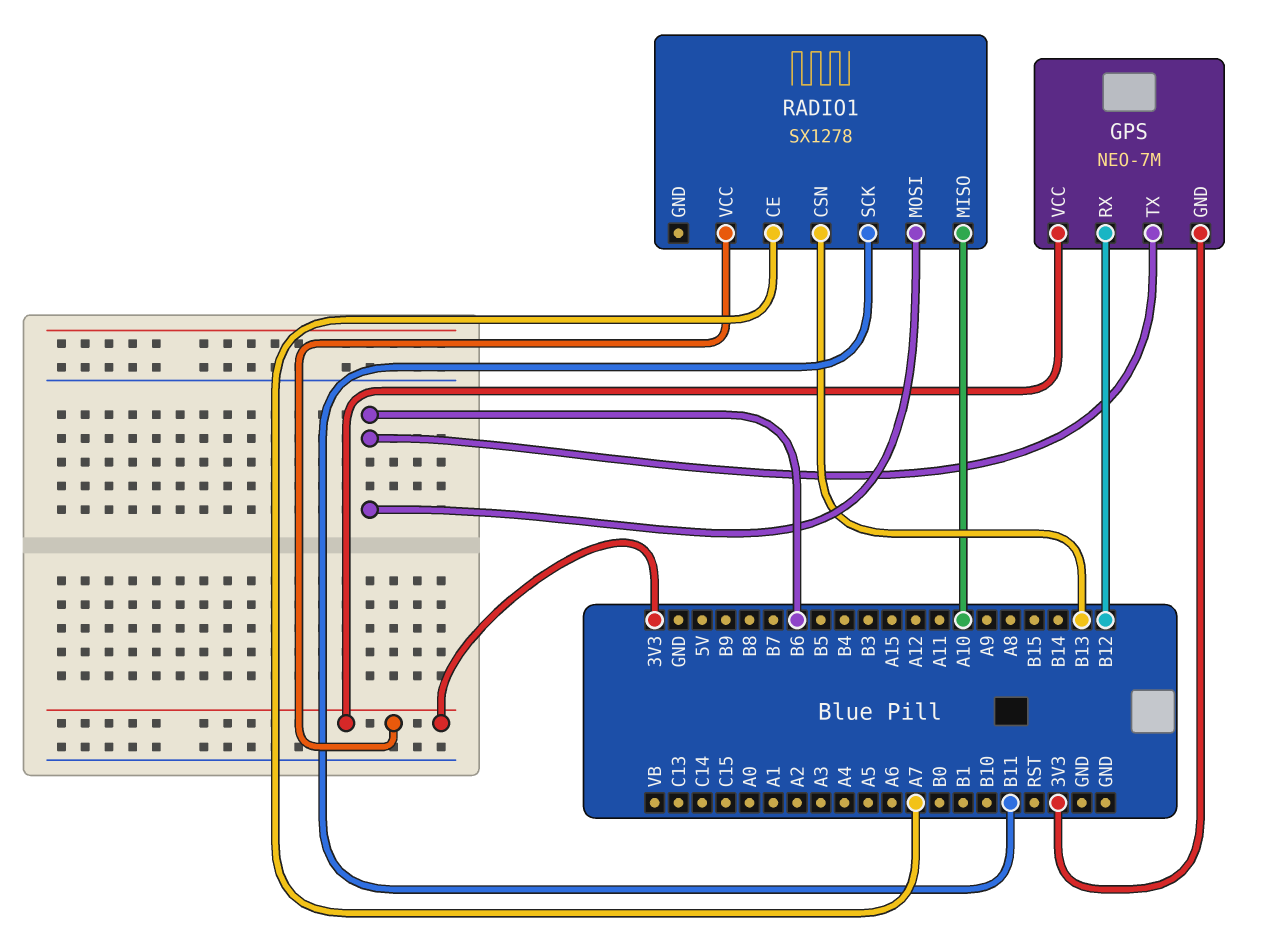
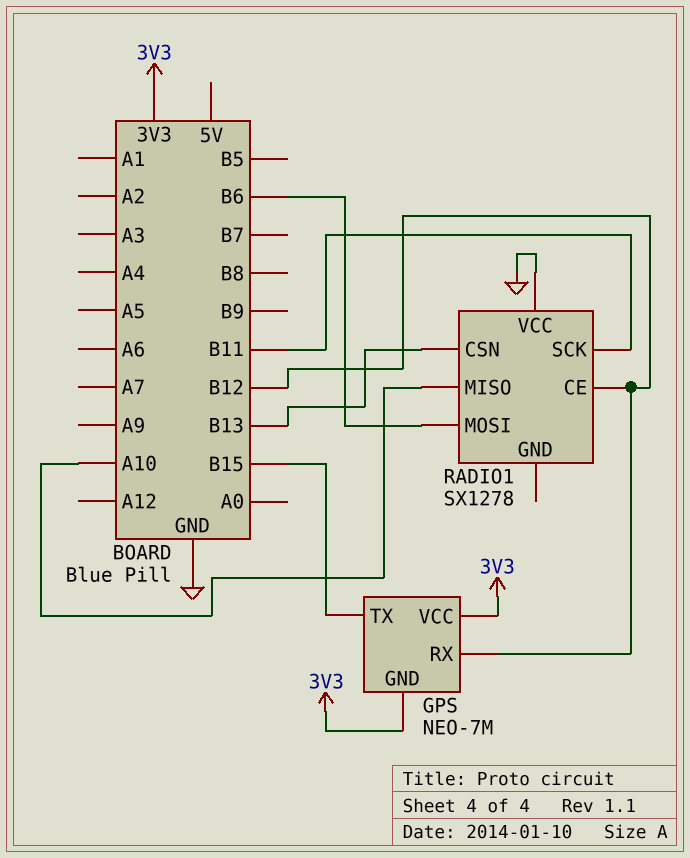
GPS pin TX: B6 -> B15
RADIO1 pin CE: A7 -> B12
RADIO1 pin VCC: 3V3 -> GND

